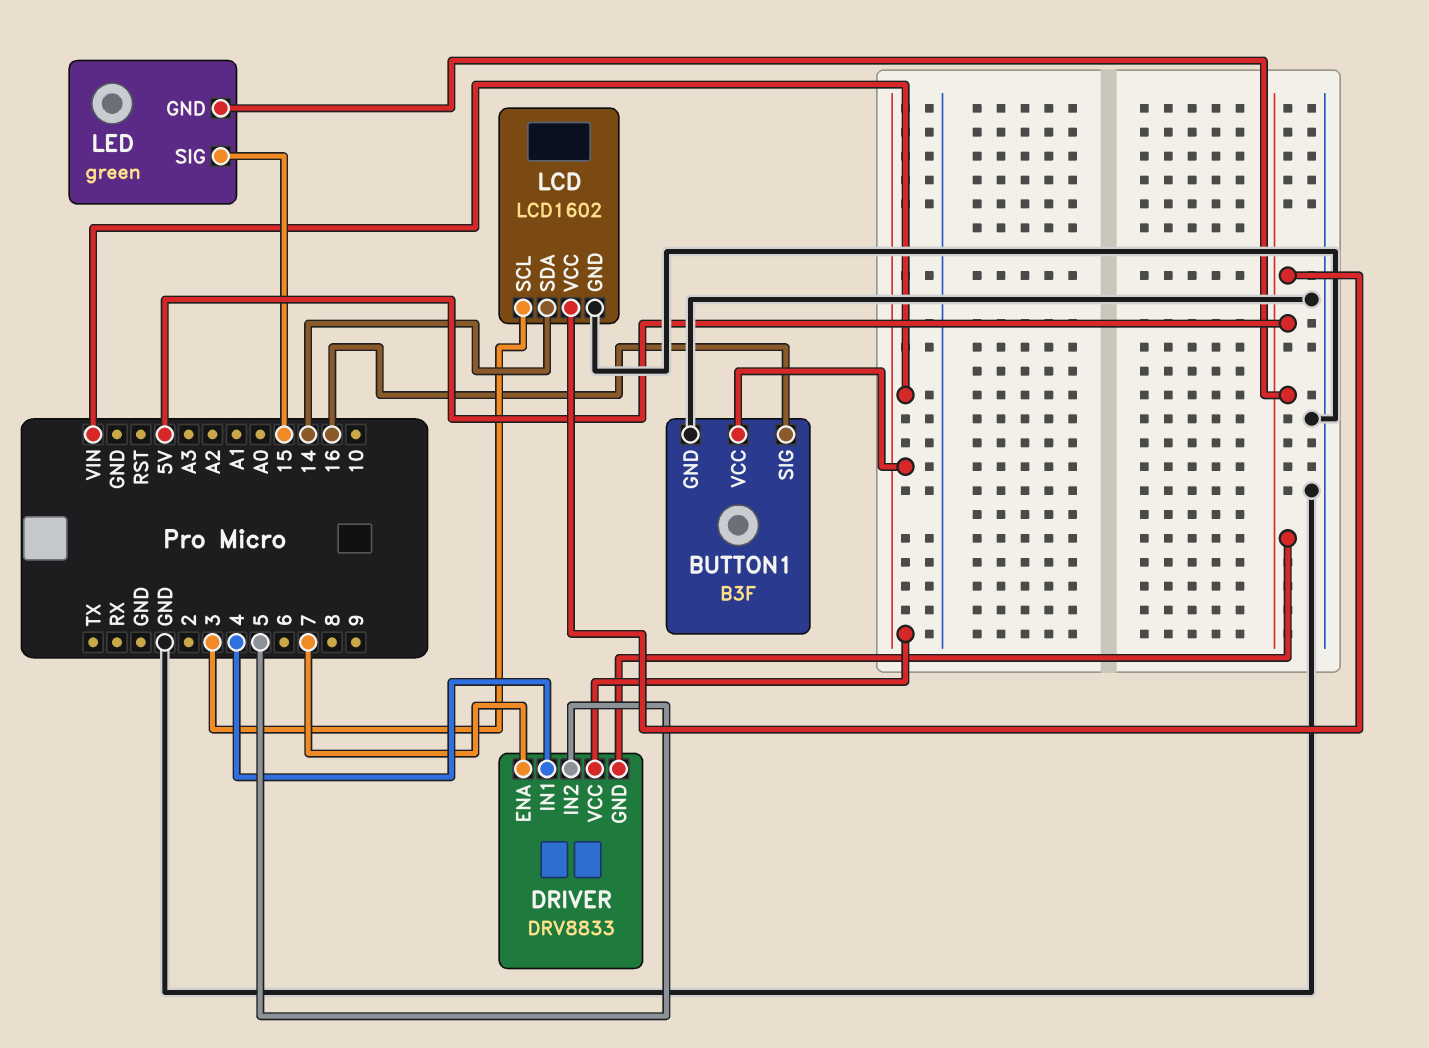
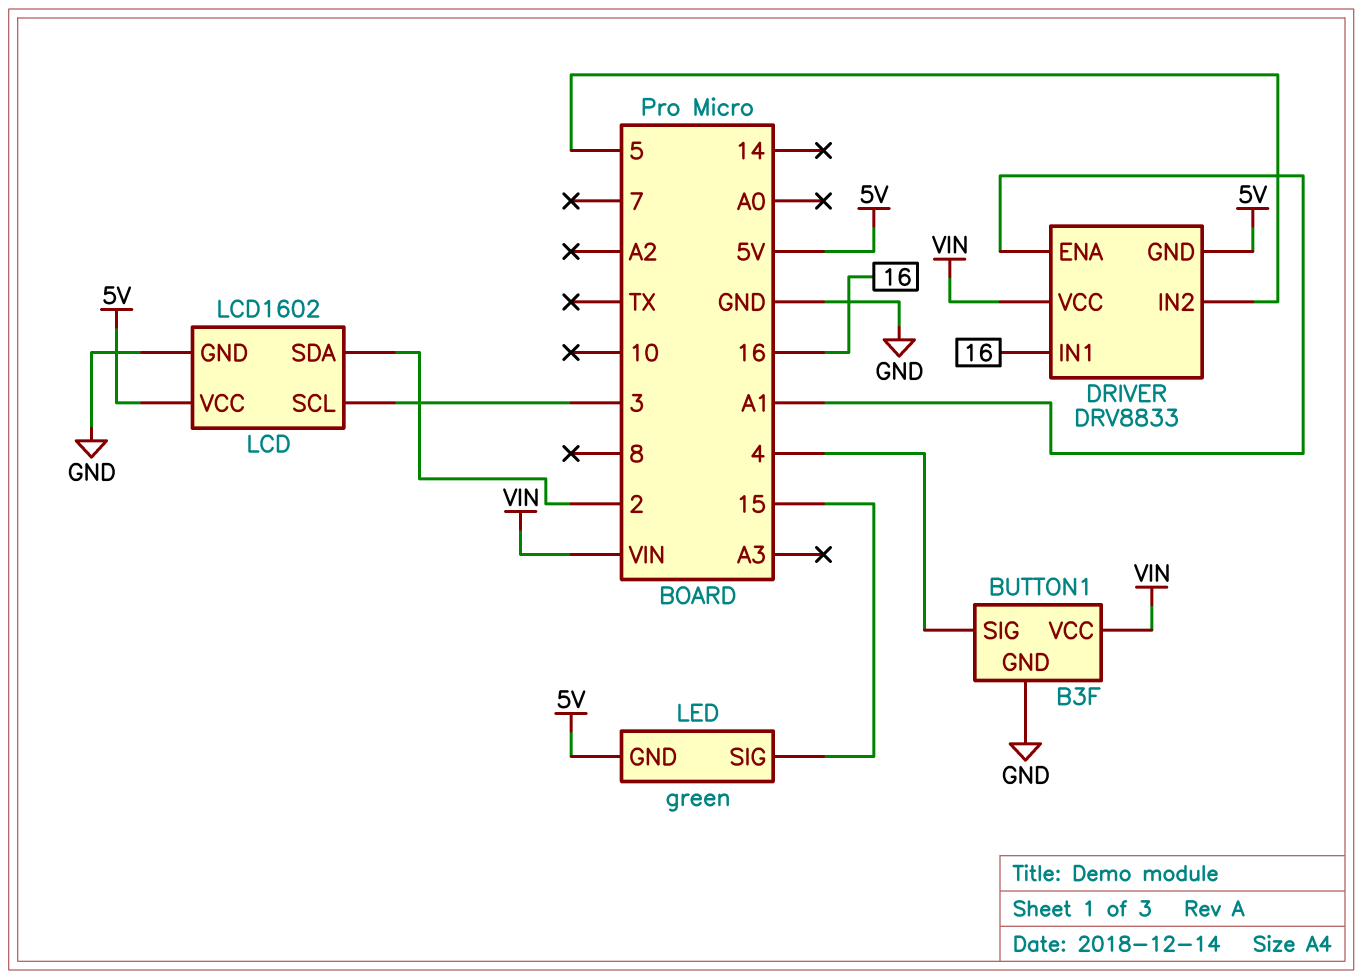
BUTTON1 pin SIG: 16 -> 4
DRIVER pin ENA: 7 -> A1
DRIVER pin IN1: 4 -> 16
LCD pin SDA: 14 -> 2

